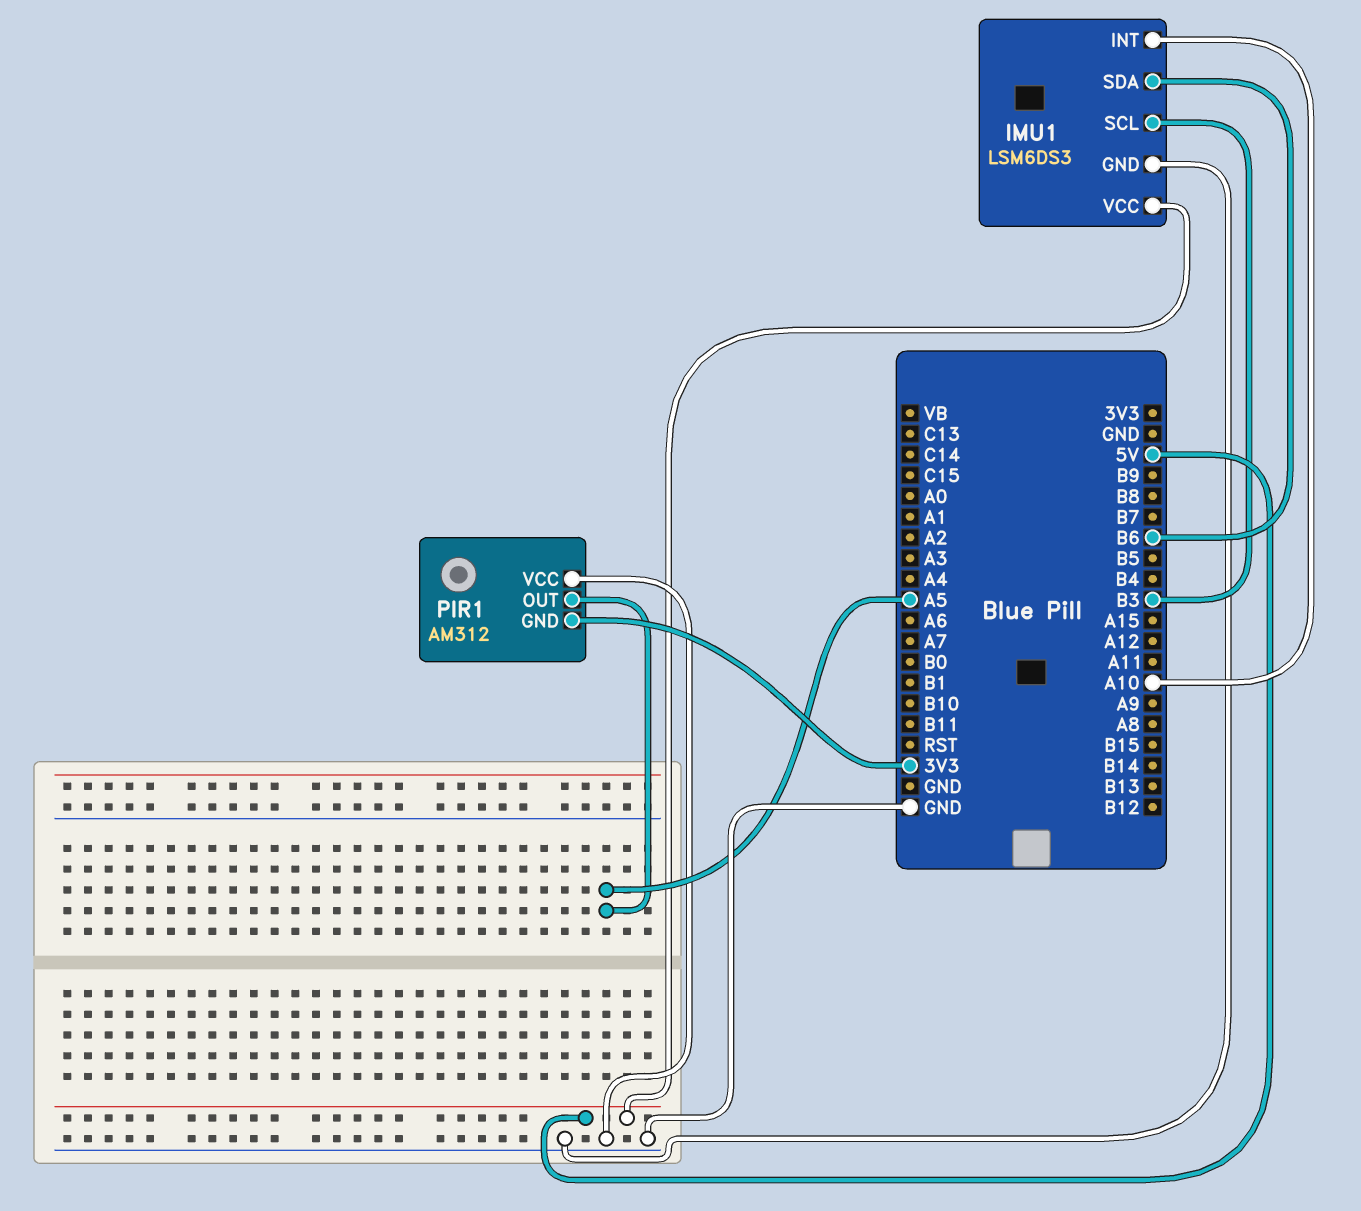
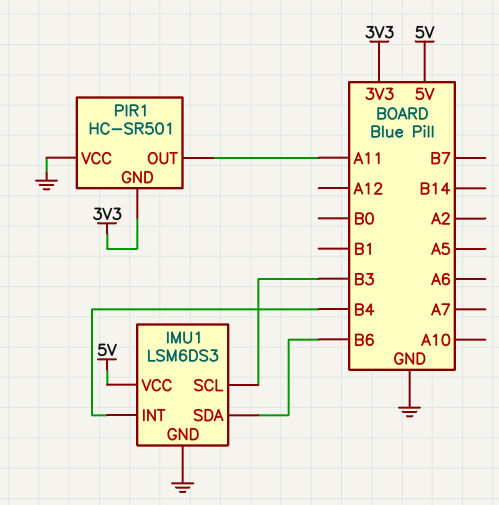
IMU1 pin INT: A10 -> B4
PIR1: AM312 -> HC-SR501
PIR1 pin OUT: A5 -> A11

